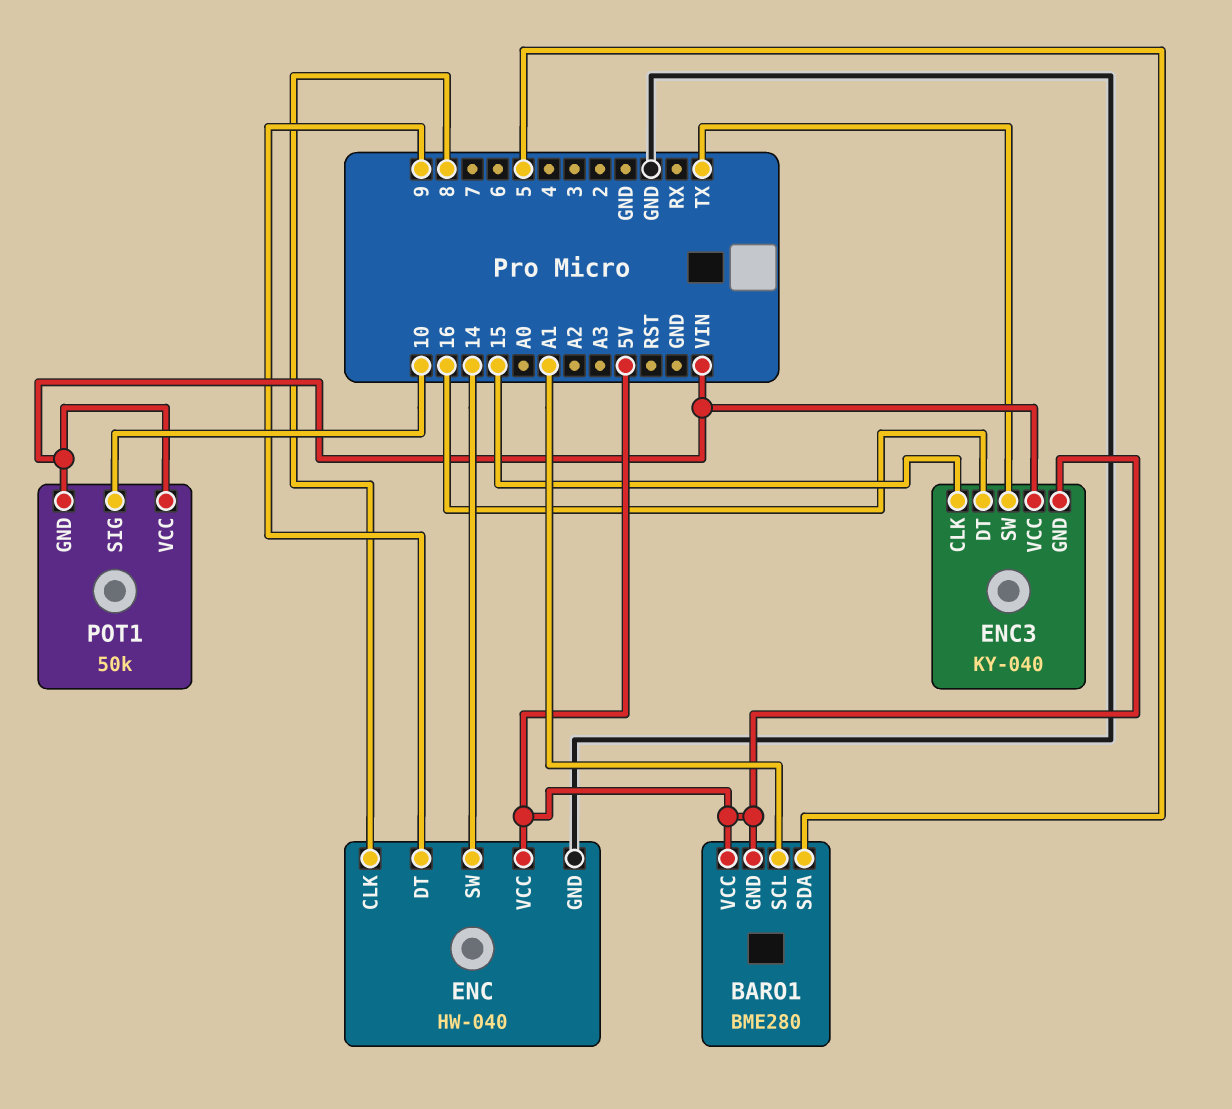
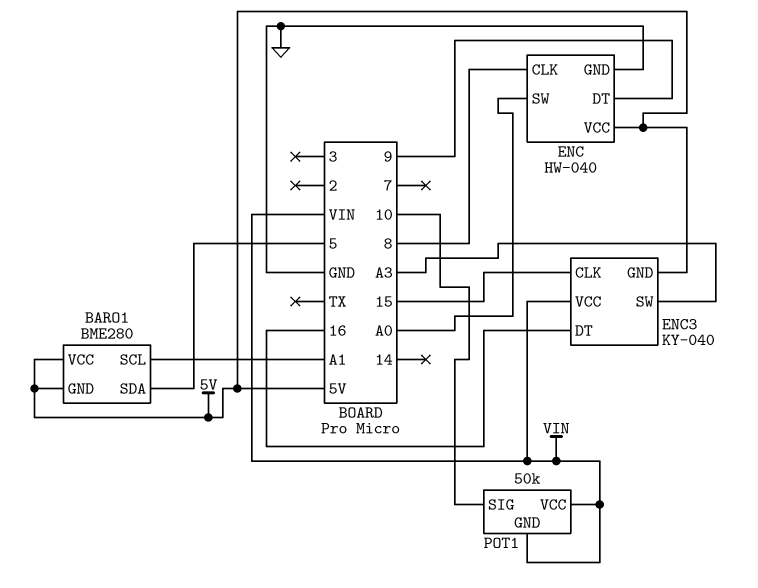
ENC pin SW: 14 -> A0
ENC3 pin SW: TX -> A3

